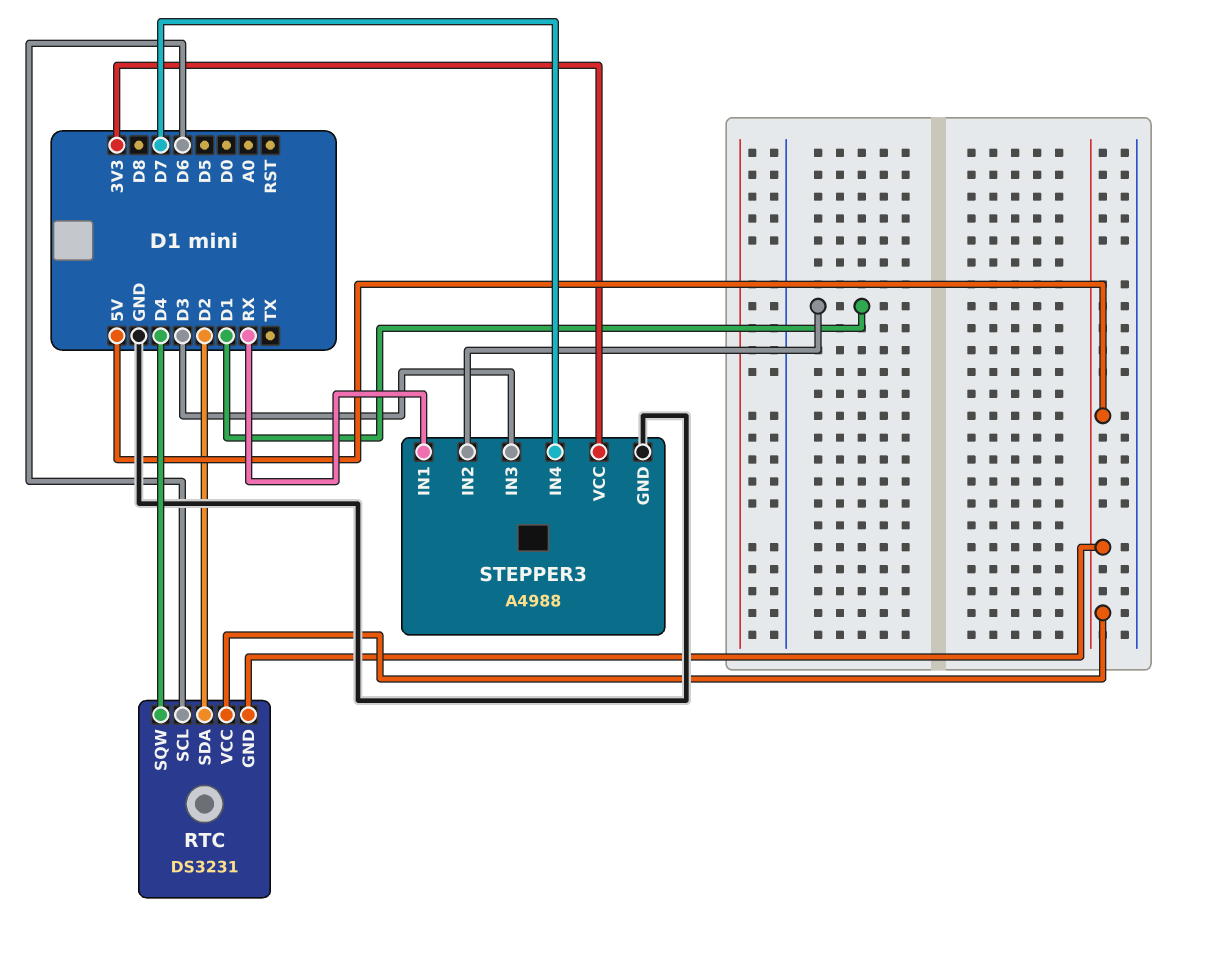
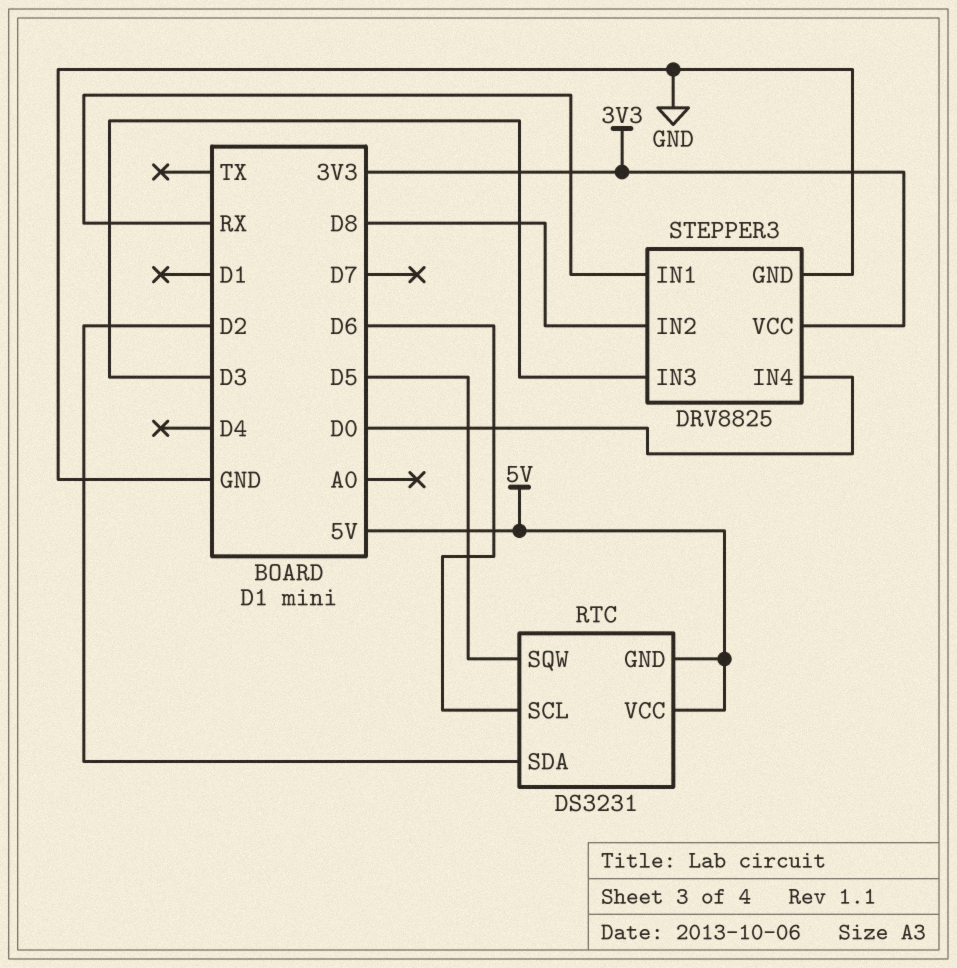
RTC pin SQW: D4 -> D5
STEPPER3: A4988 -> DRV8825
STEPPER3 pin IN2: D1 -> D8
STEPPER3 pin IN4: D7 -> D0

